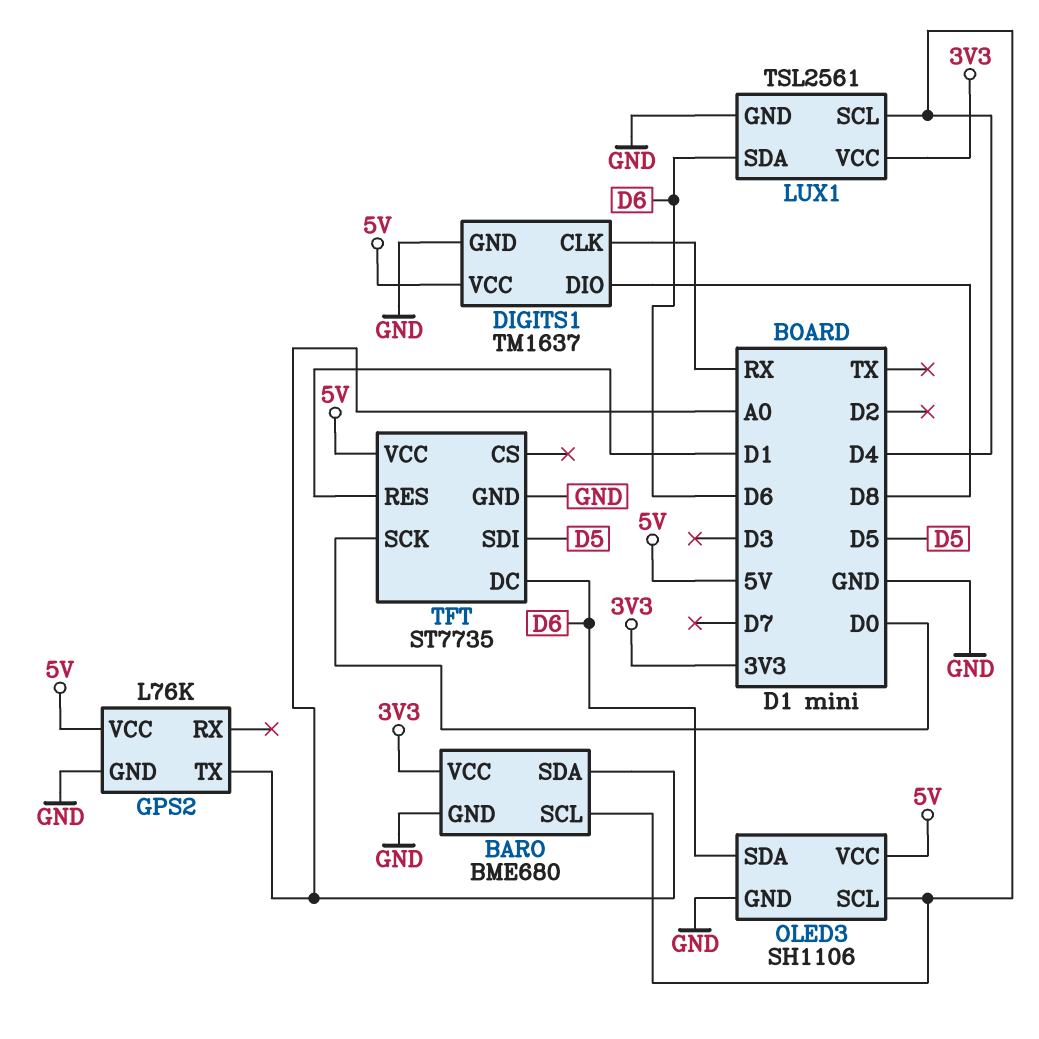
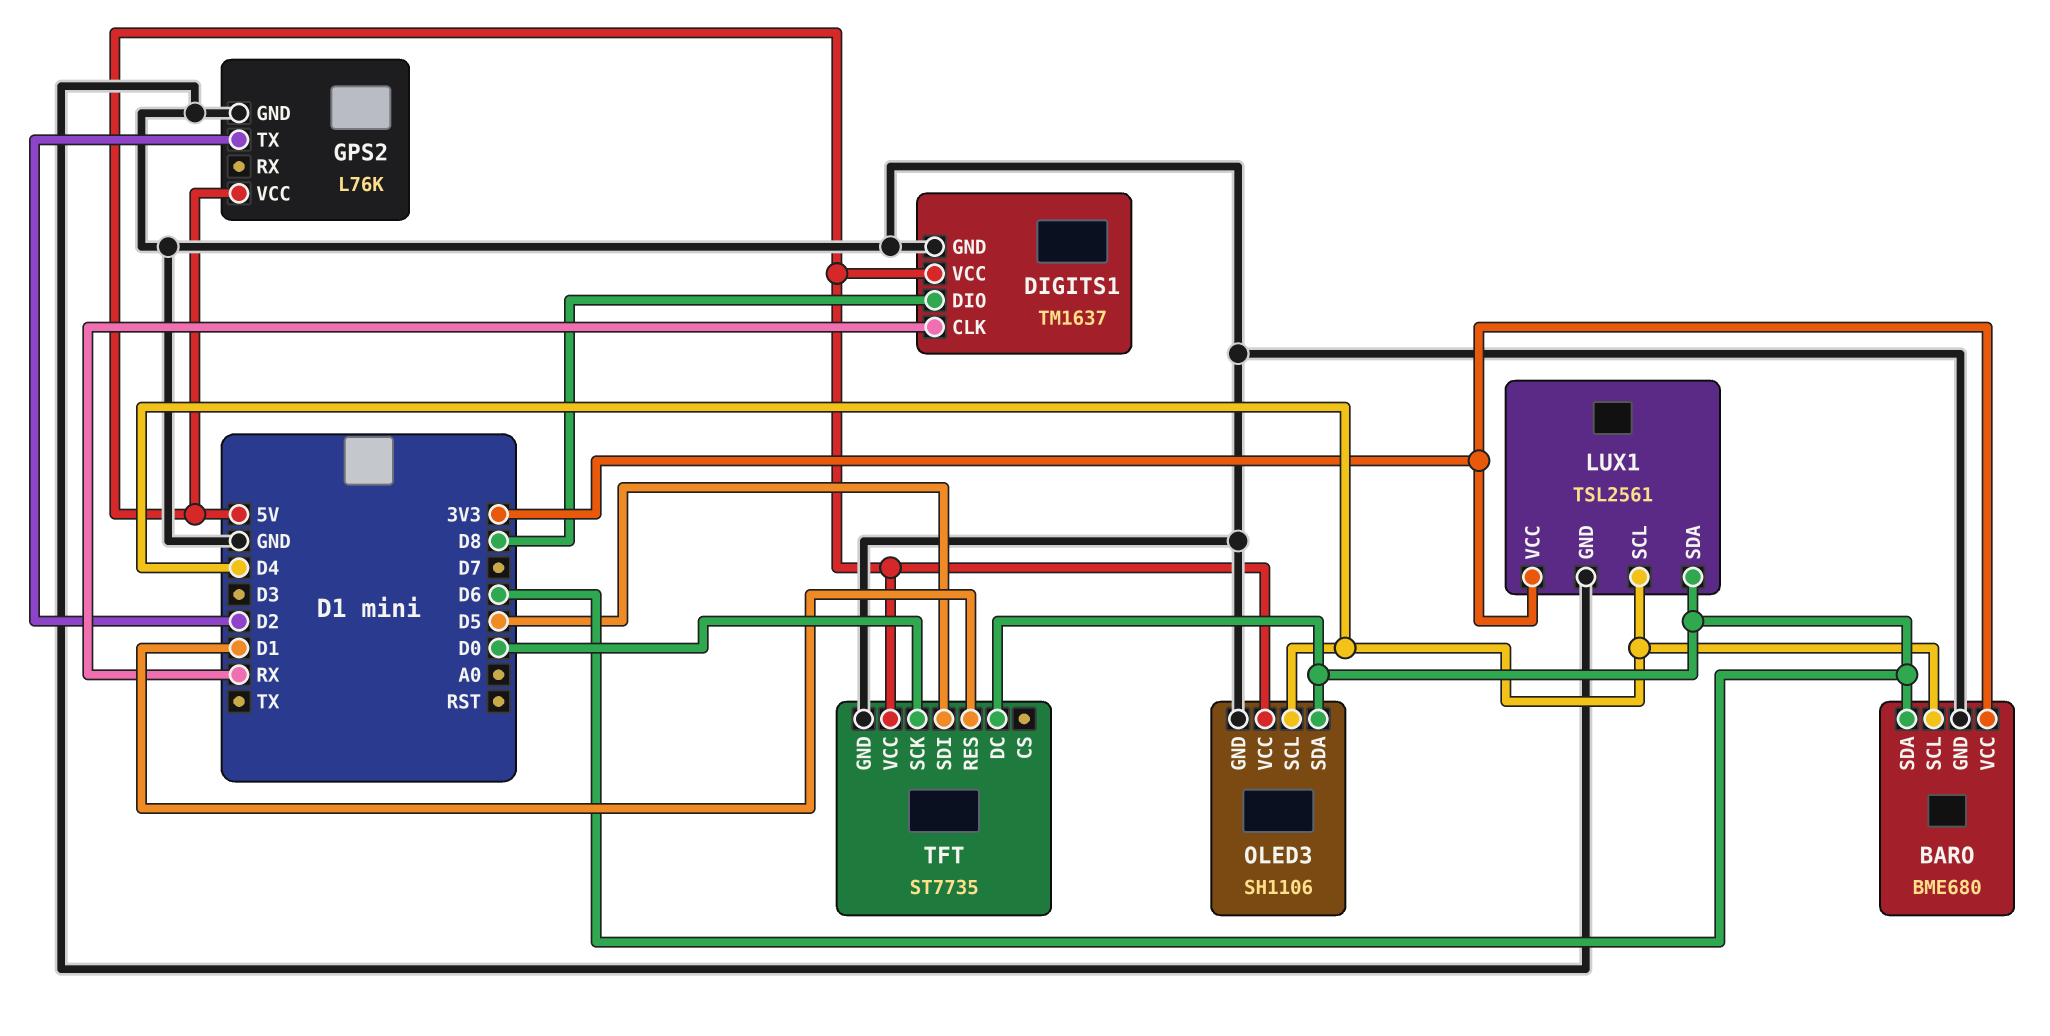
BARO pin SDA: A0 -> D6
GPS2 pin TX: A0 -> D2

